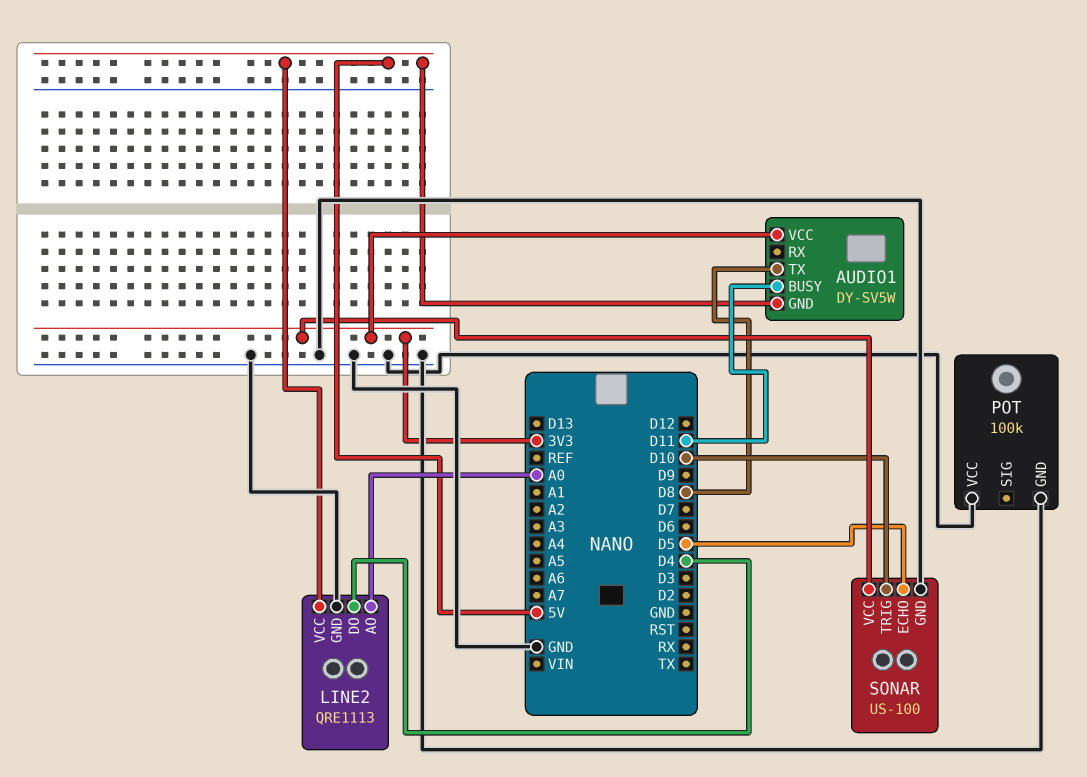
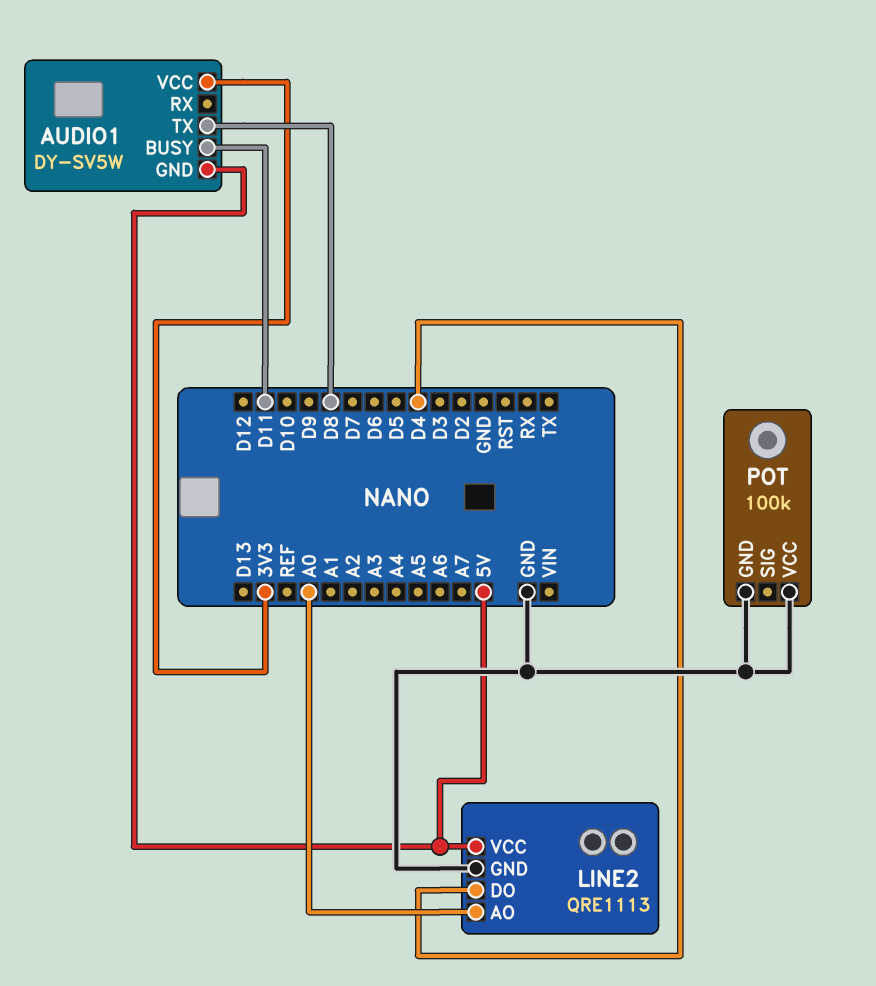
SONAR: US-100 -> none
SONAR pin ECHO: D5 -> none
SONAR pin GND: GND -> none
SONAR pin TRIG: D10 -> none
SONAR pin VCC: 3V3 -> none

